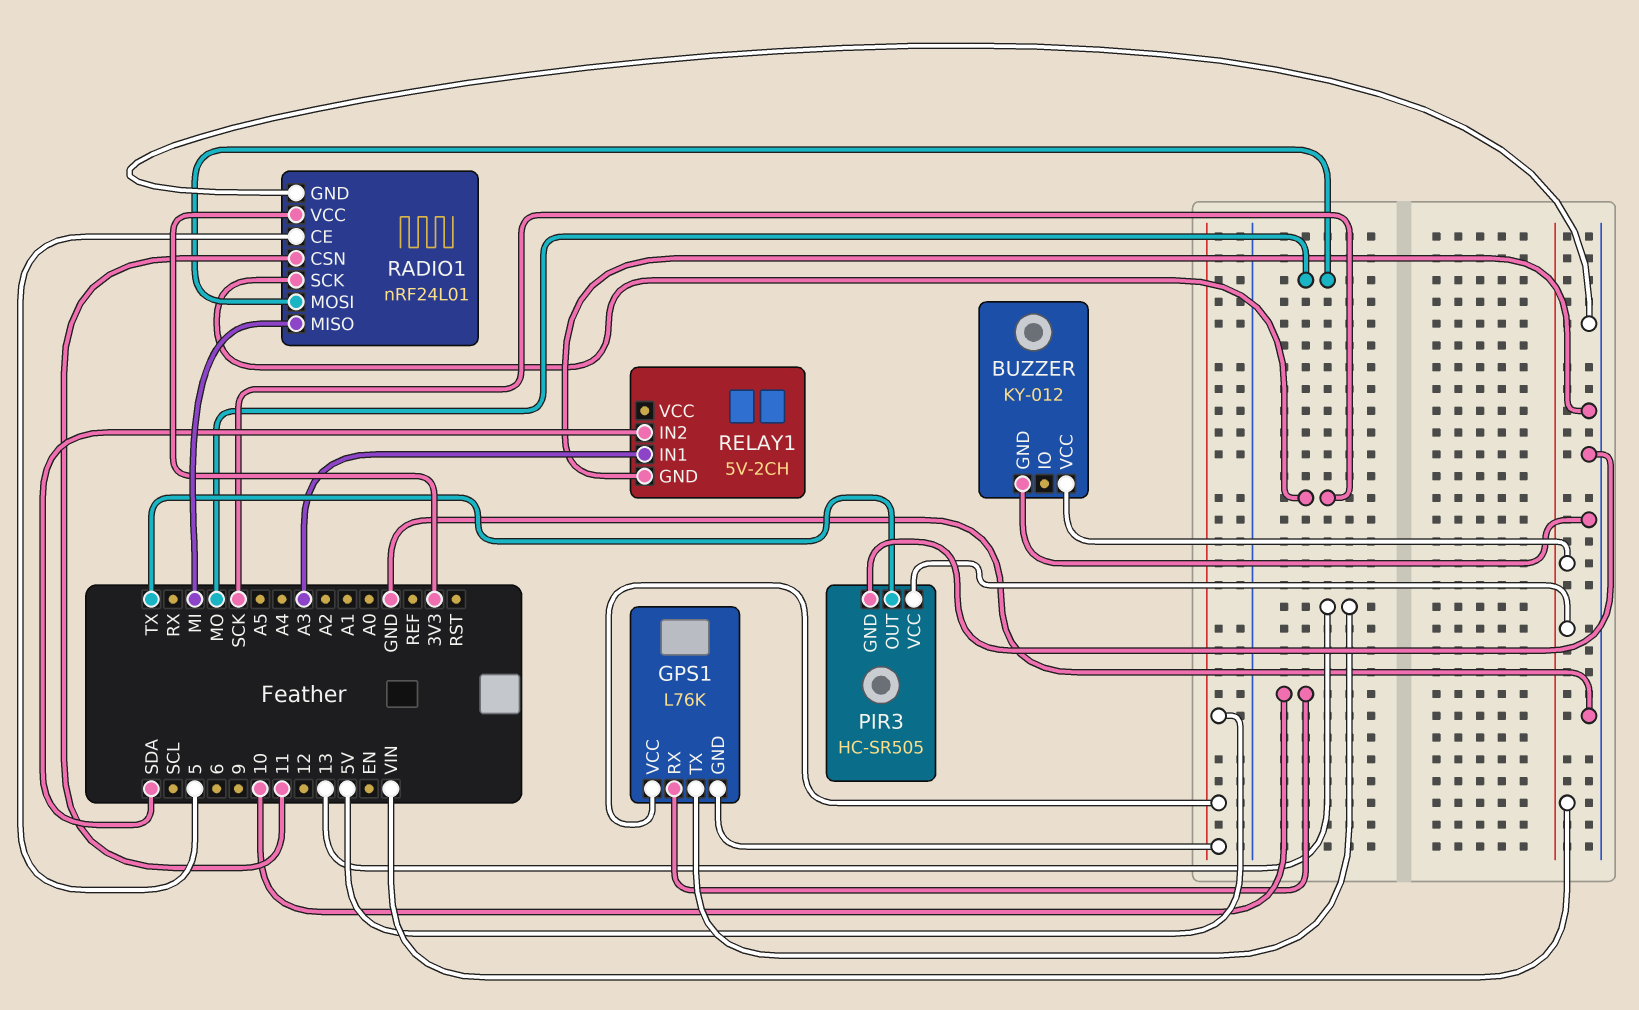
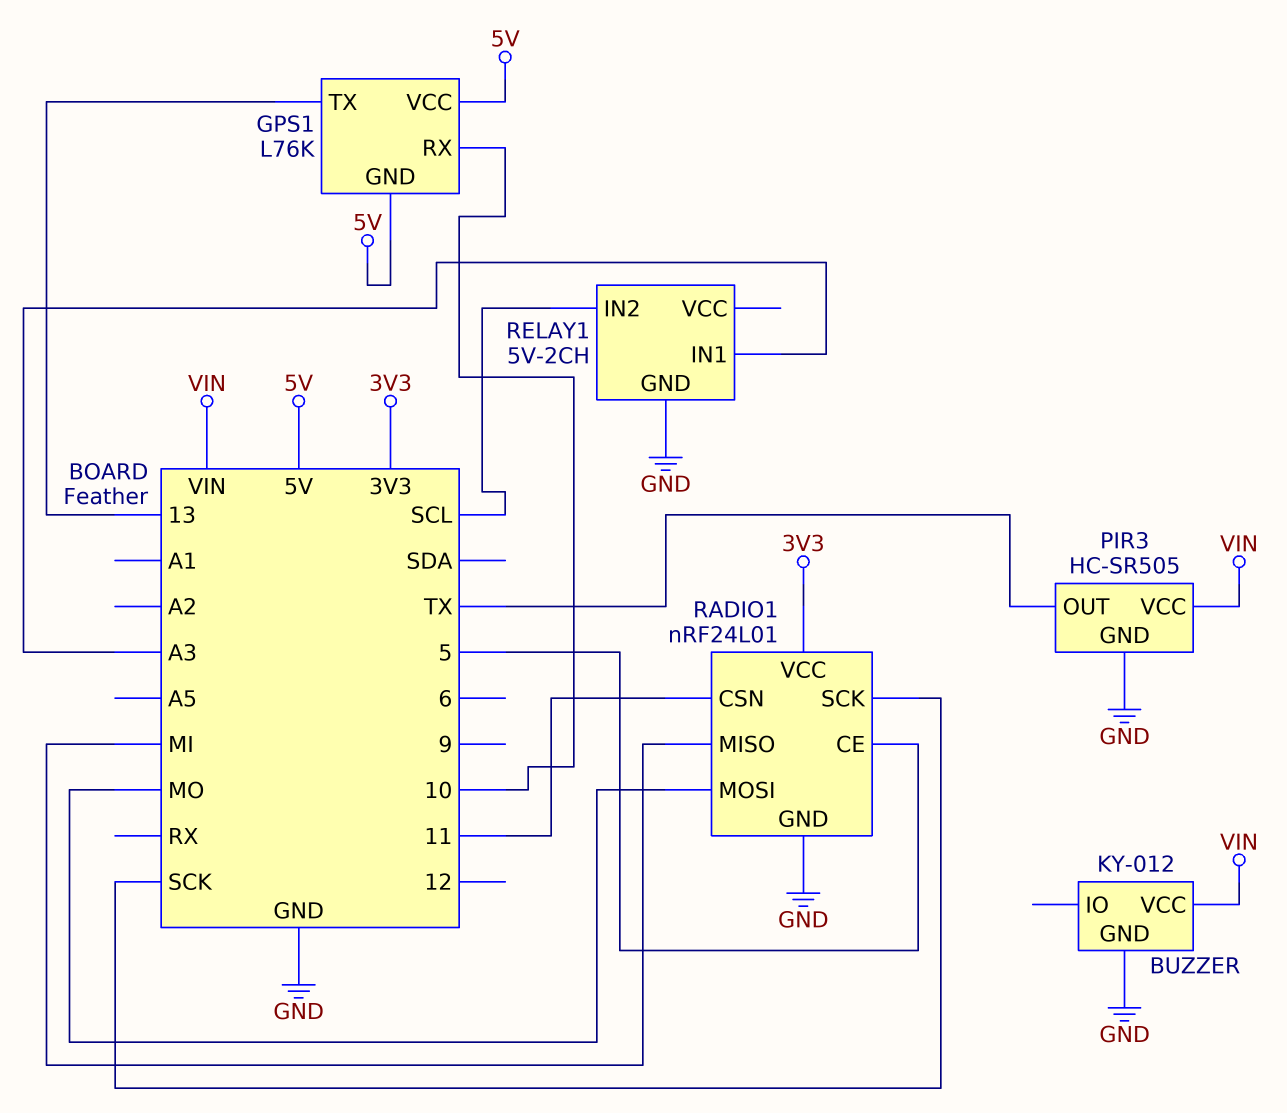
RELAY1 pin IN2: SDA -> SCL

